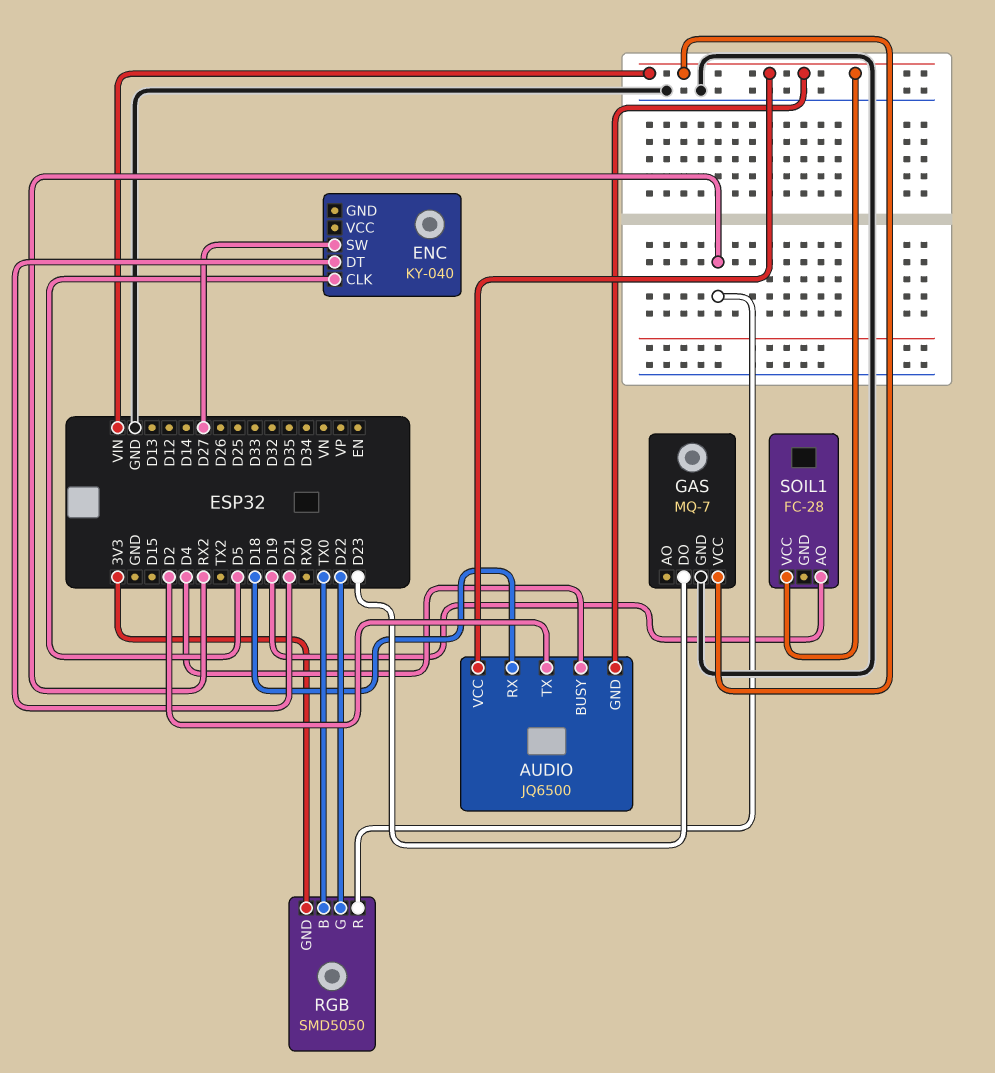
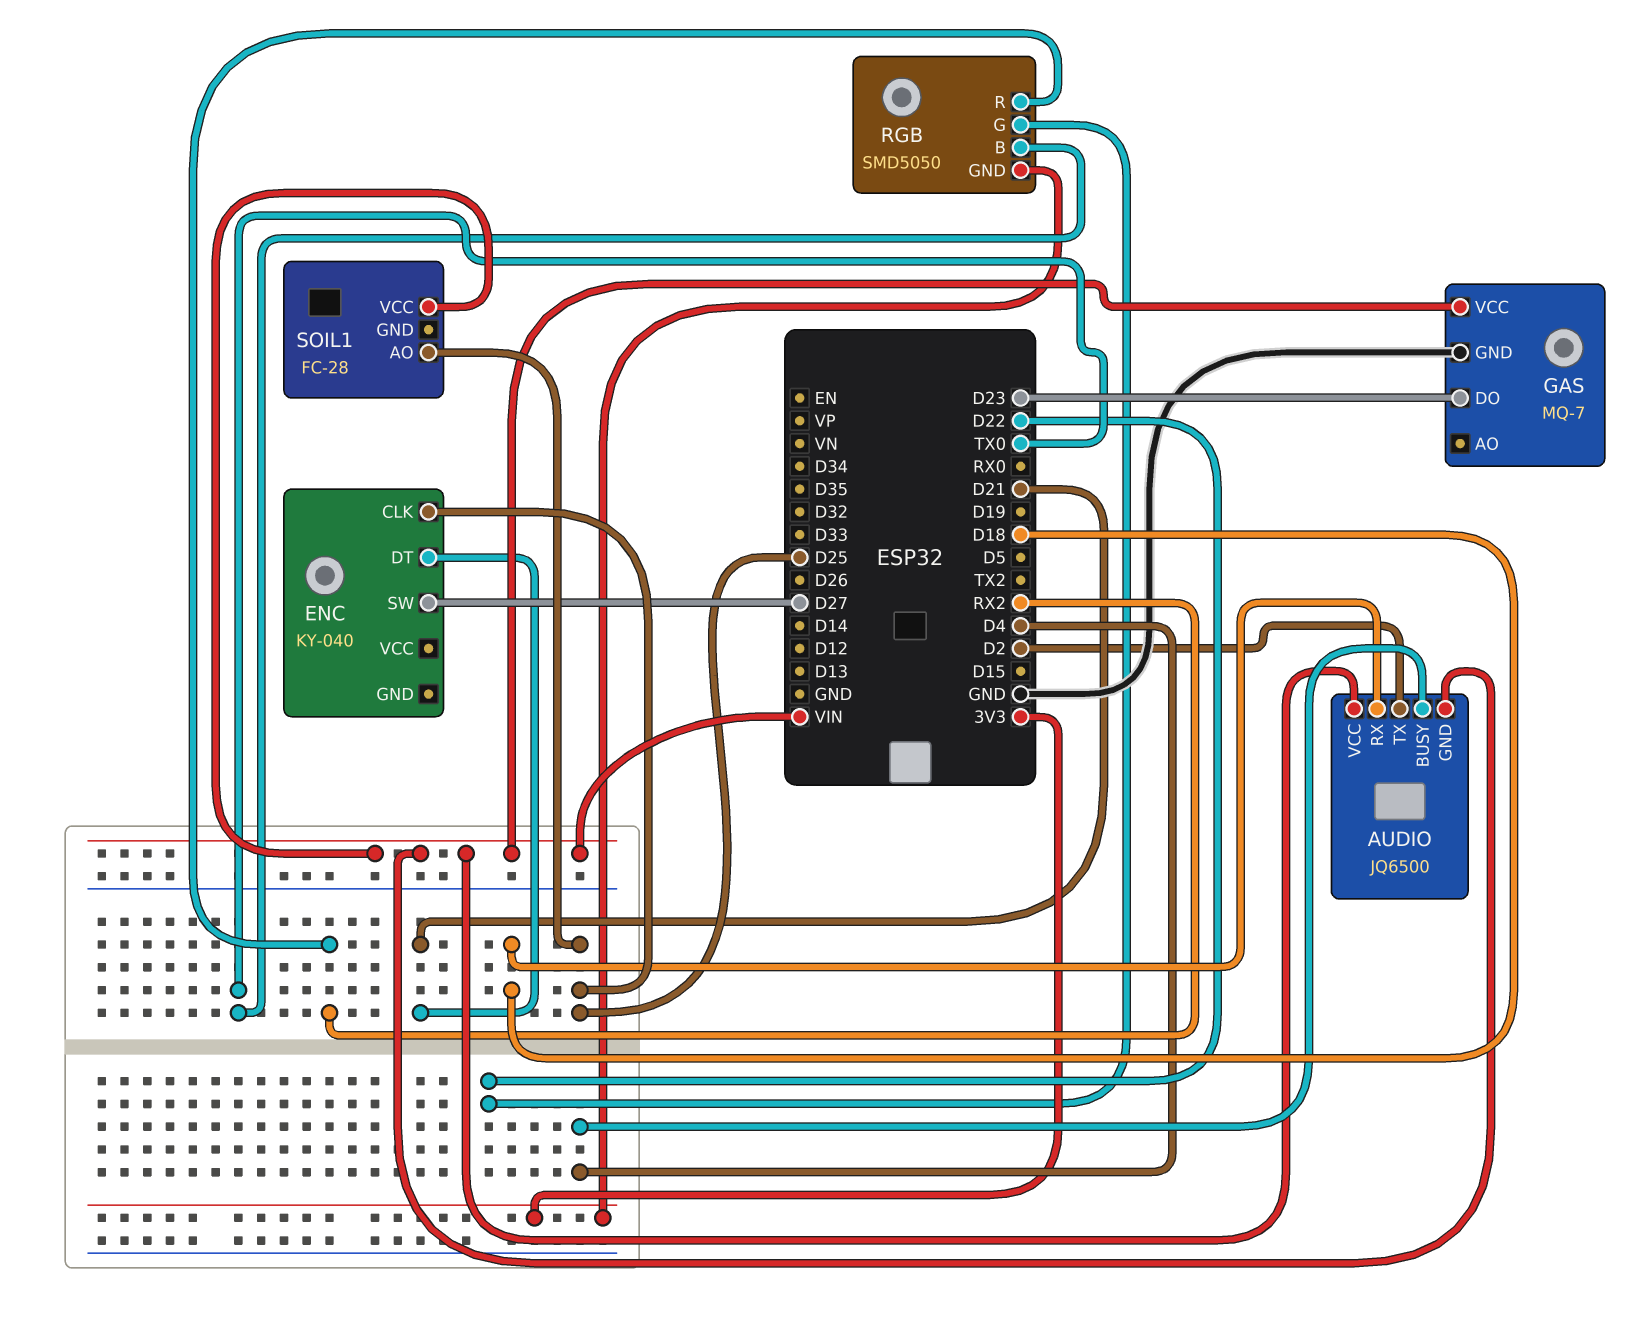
ENC pin CLK: D5 -> D25
SOIL1 pin AO: D19 -> D25

